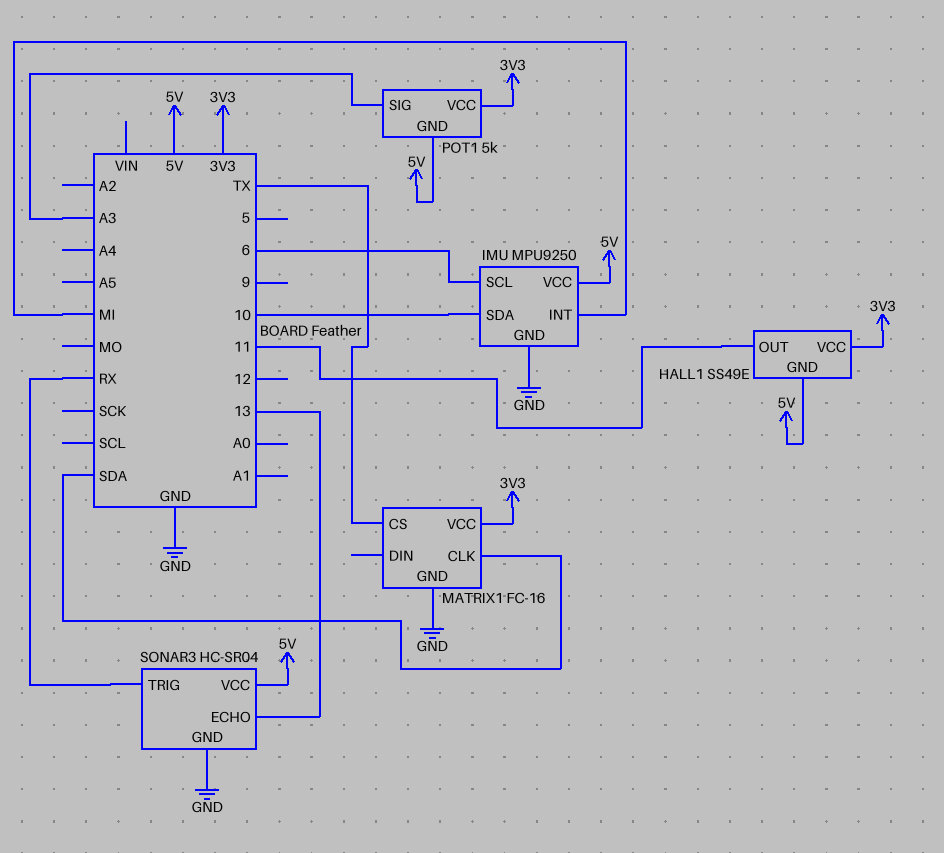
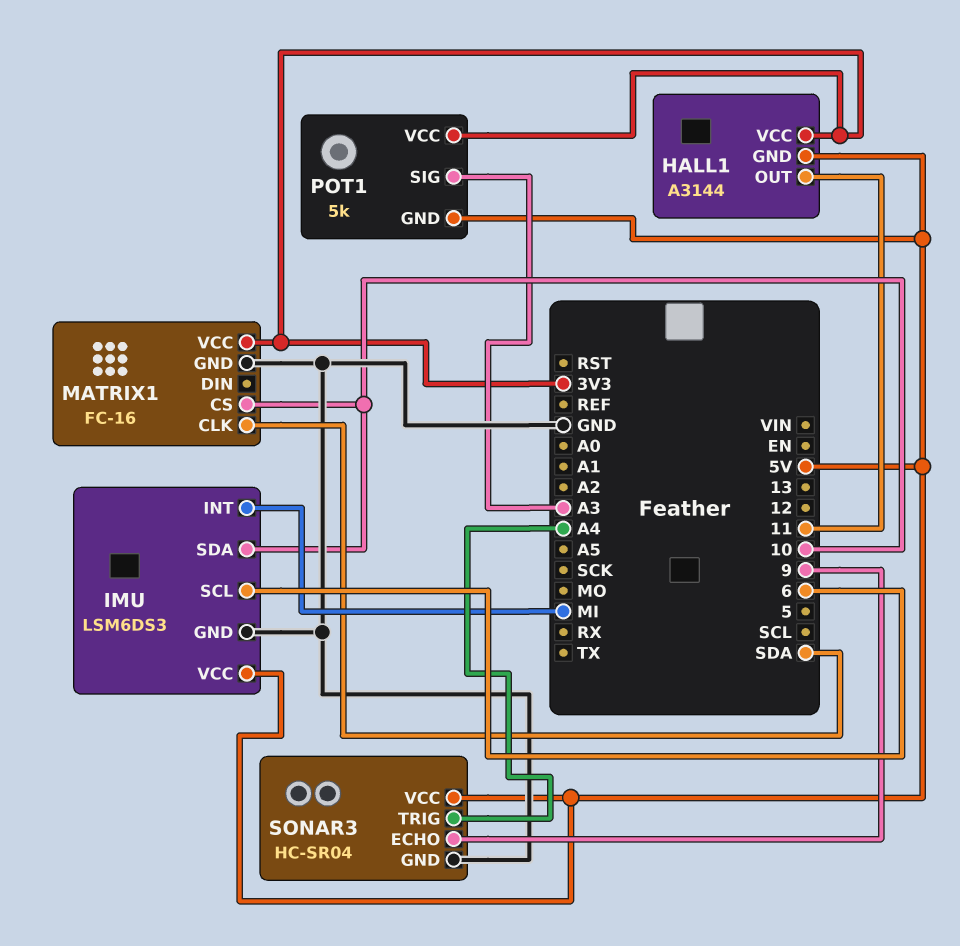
HALL1: SS49E -> A3144
IMU: MPU9250 -> LSM6DS3
MATRIX1 pin CS: TX -> 10
SONAR3 pin ECHO: 13 -> 9
SONAR3 pin TRIG: RX -> A4

